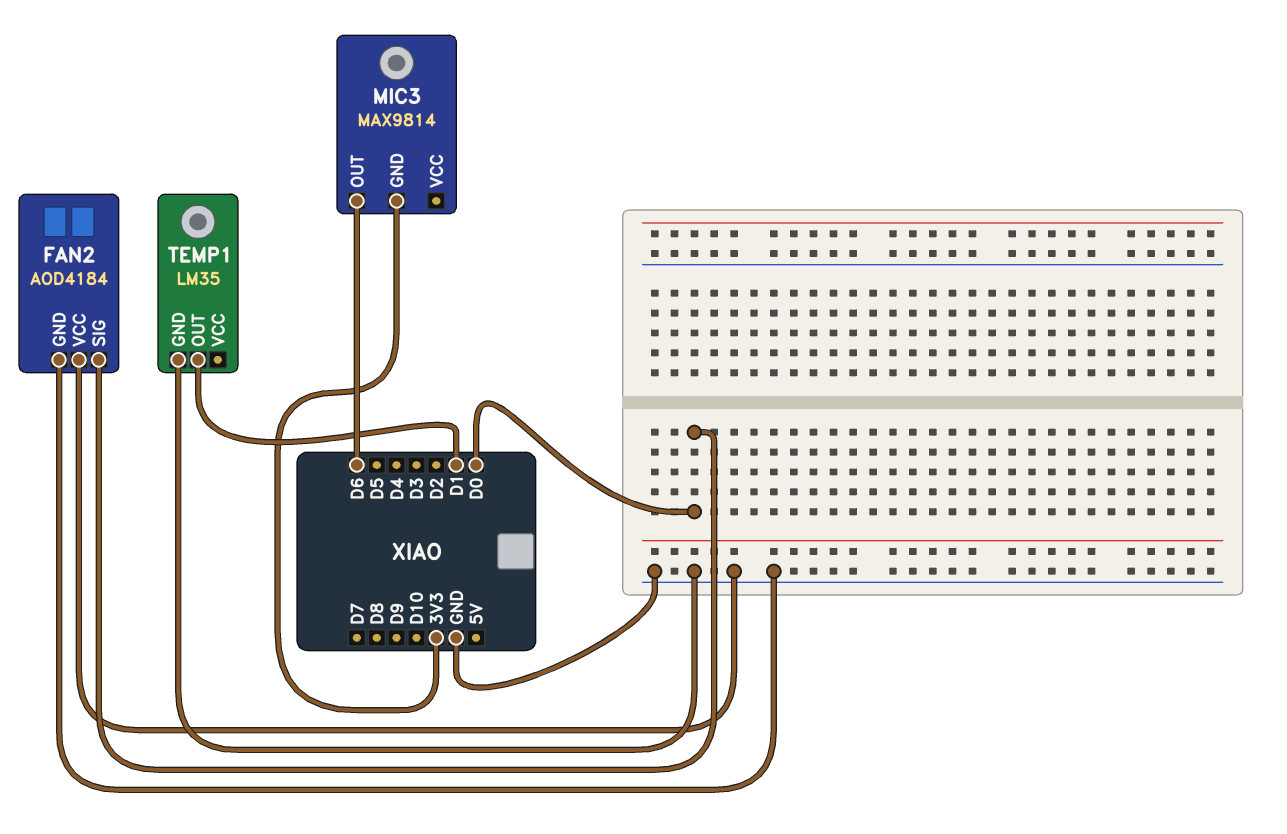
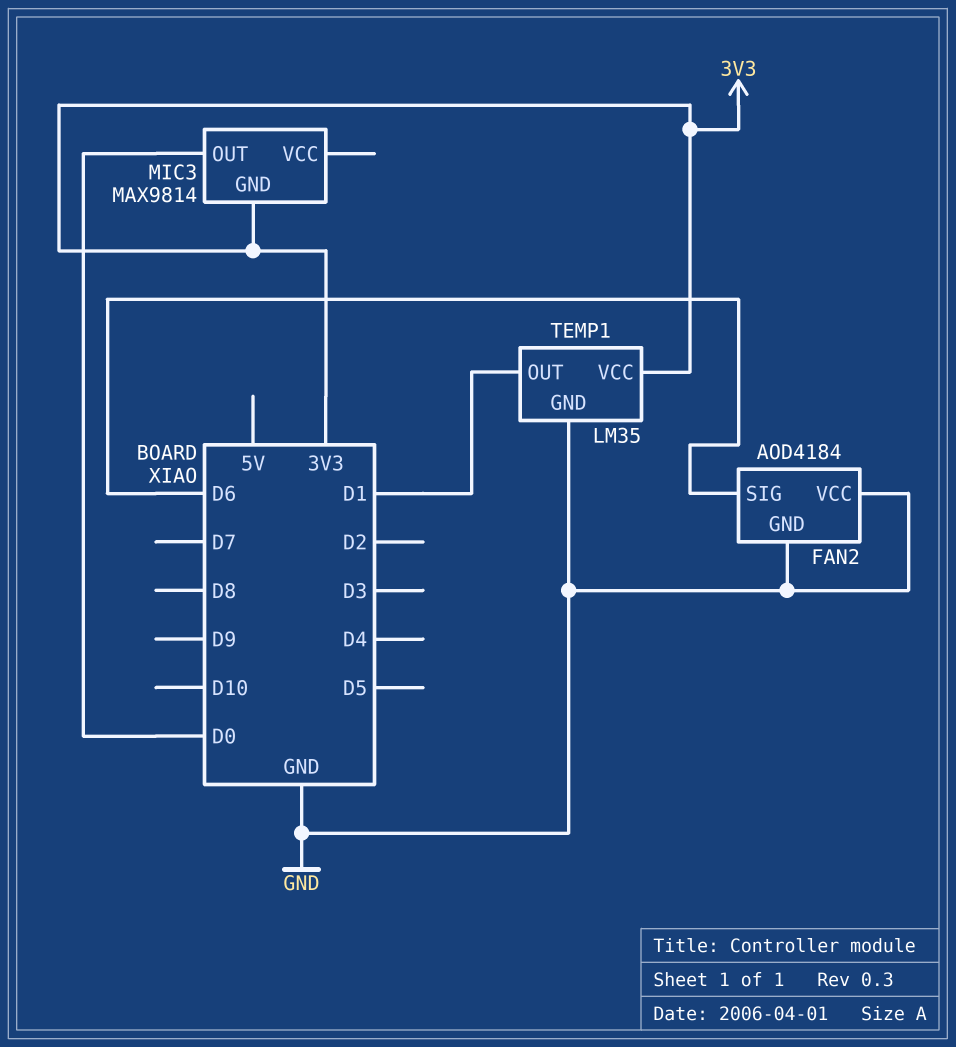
FAN2 pin SIG: D0 -> D6
MIC3 pin OUT: D6 -> D0
TEMP1 pin VCC: none -> 3V3

